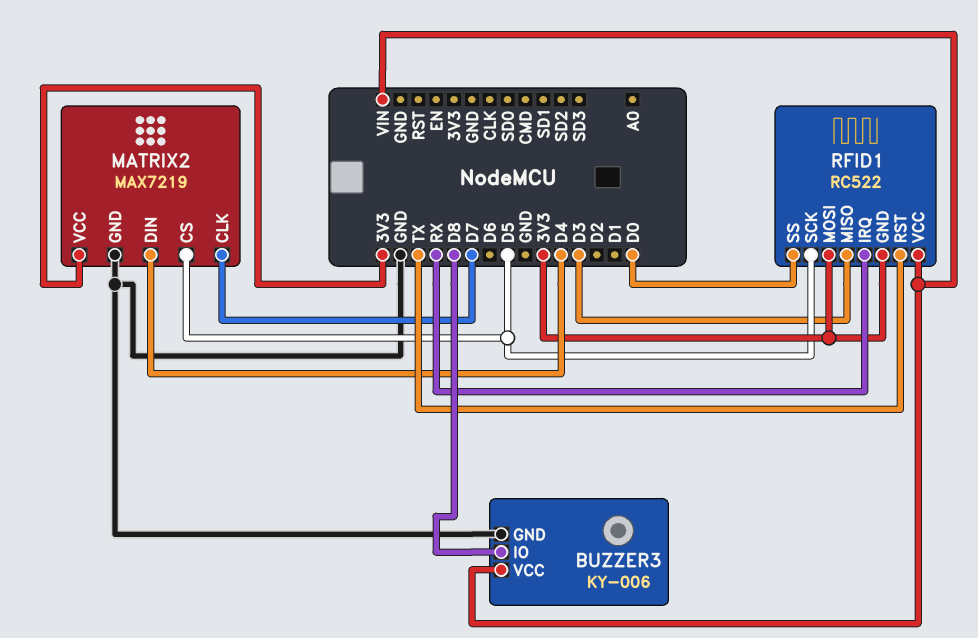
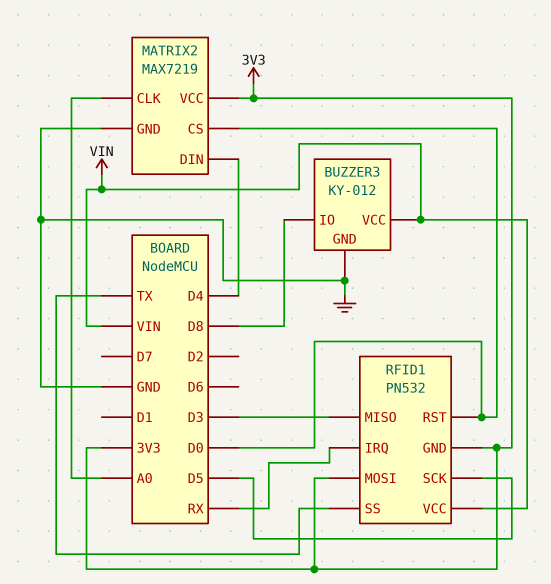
BUZZER3: KY-006 -> KY-012
MATRIX2 pin CLK: D7 -> A0
MATRIX2 pin CS: D5 -> D0
RFID1: RC522 -> PN532
RFID1 pin RST: TX -> D0
RFID1 pin SS: D0 -> TX

